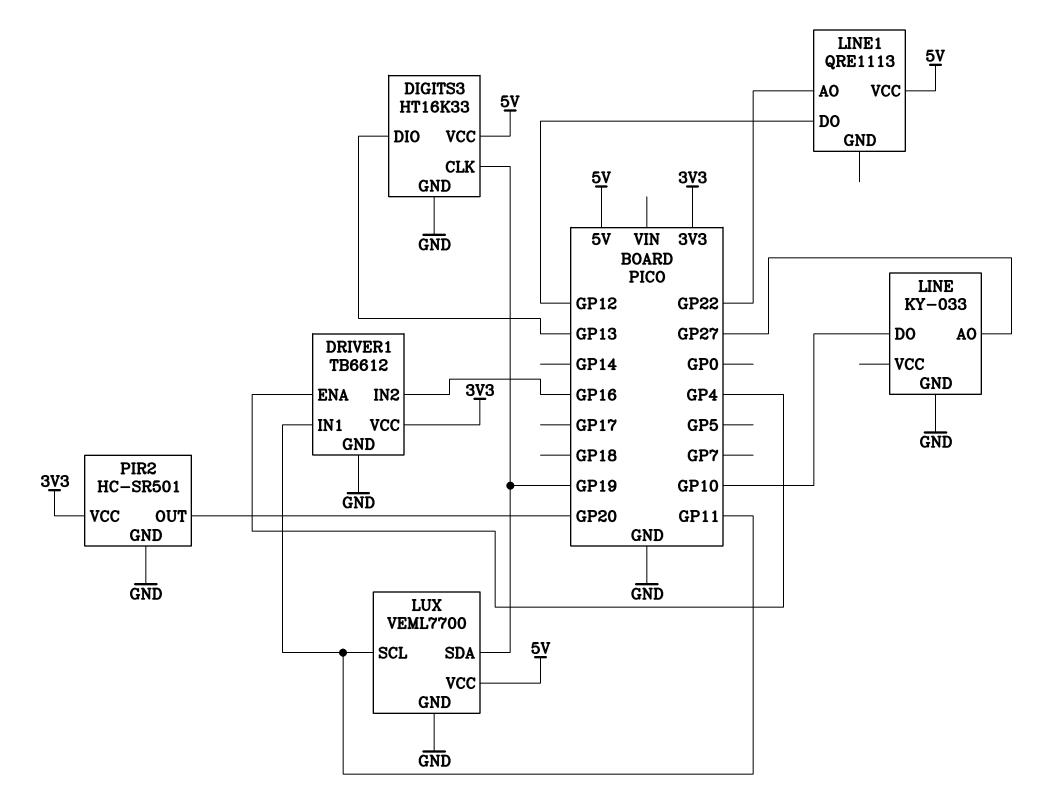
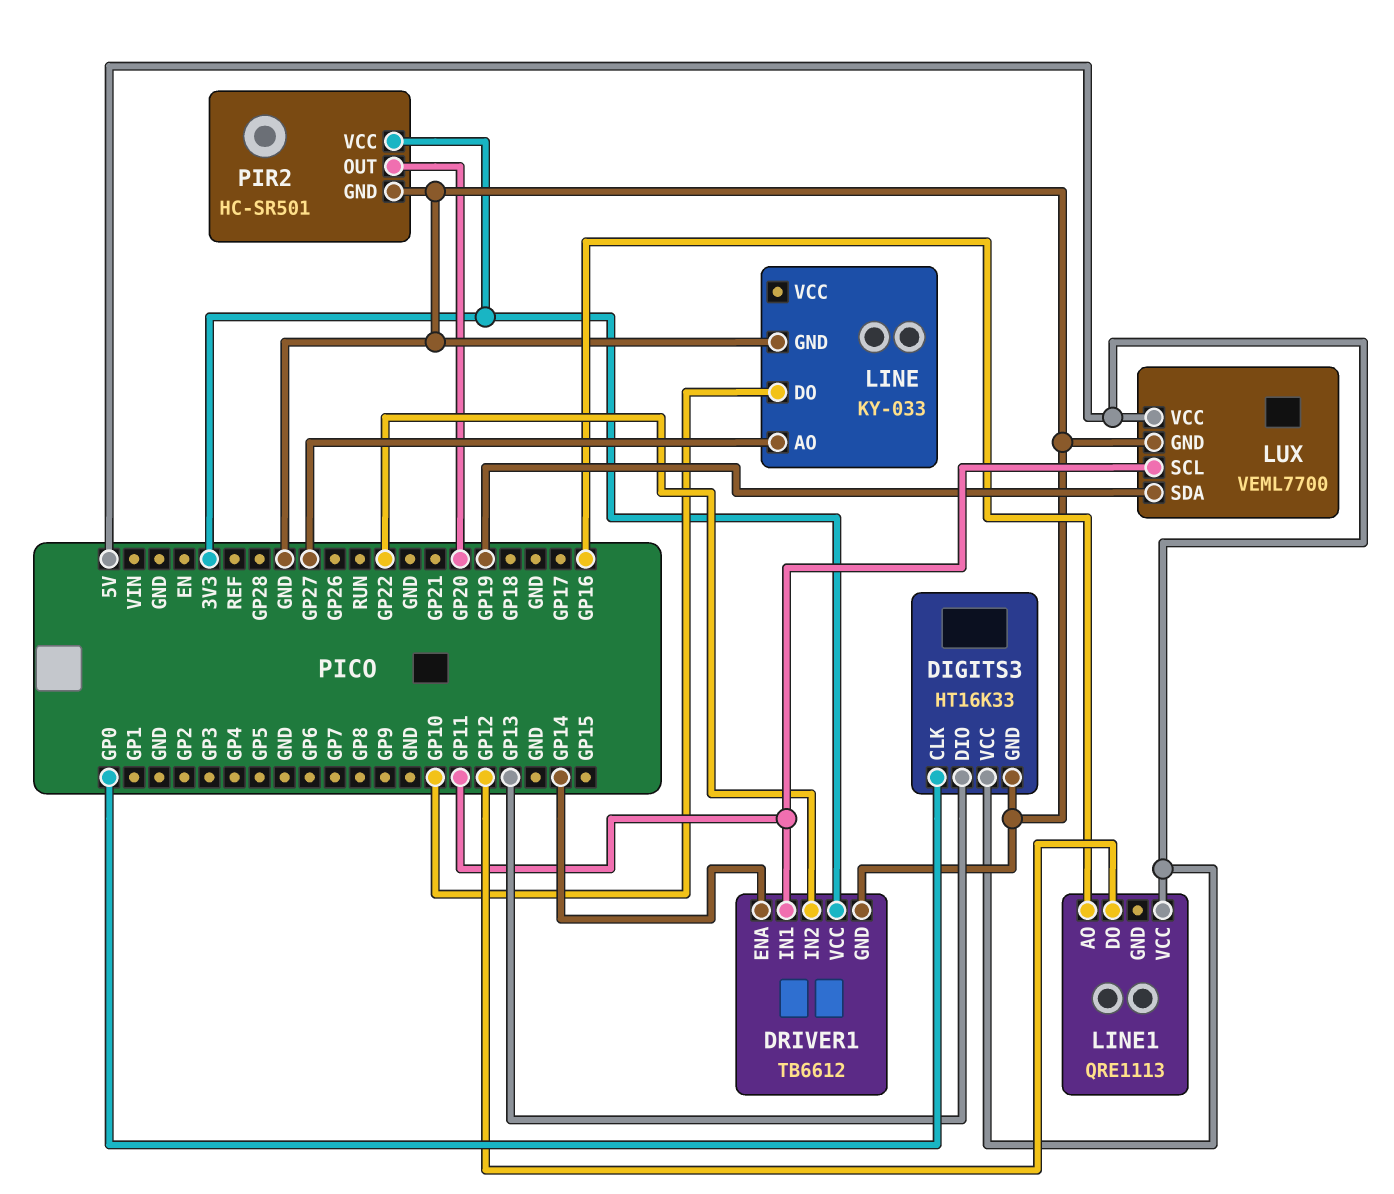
DIGITS3 pin CLK: GP19 -> GP0
DRIVER1 pin ENA: GP4 -> GP14
DRIVER1 pin IN2: GP16 -> GP22
LINE1 pin AO: GP22 -> GP16

